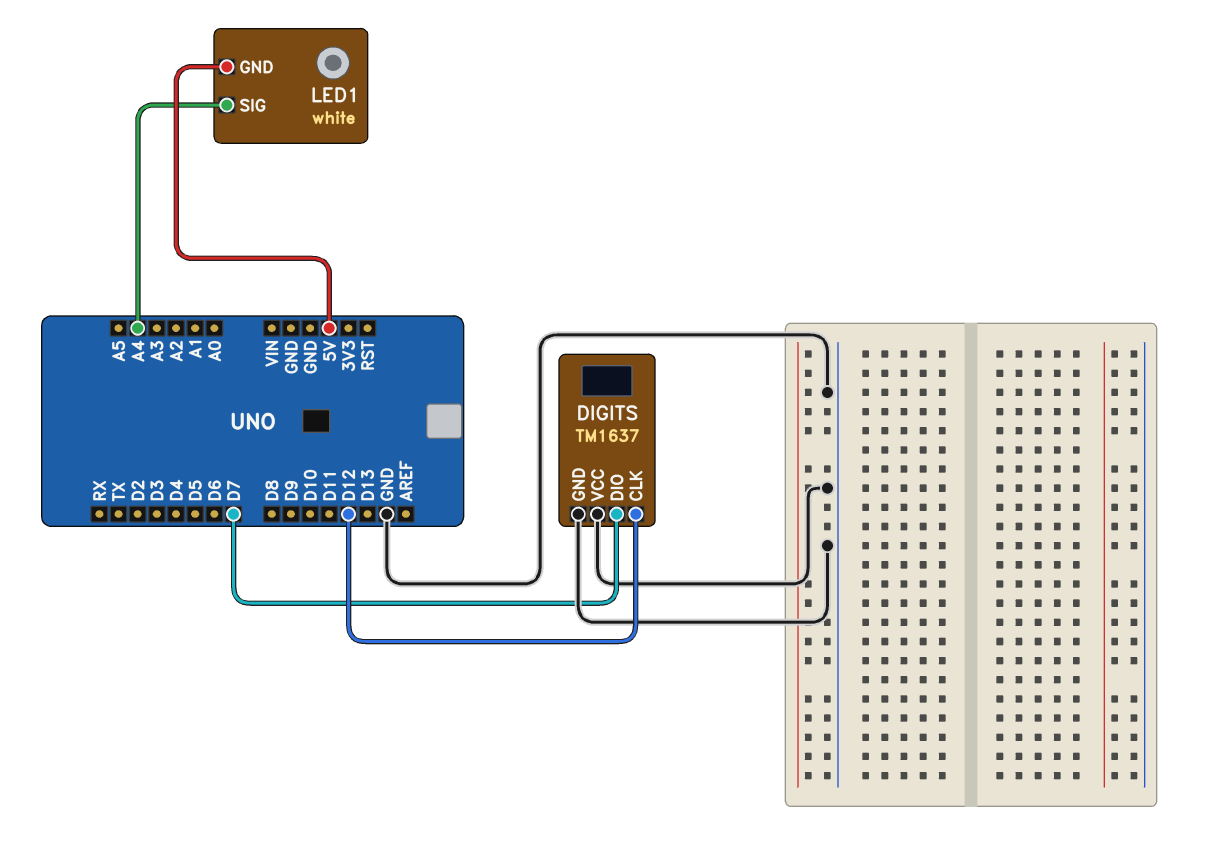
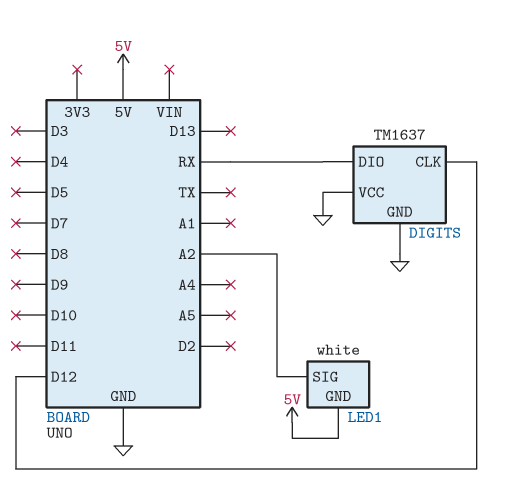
DIGITS pin DIO: D7 -> RX
LED1 pin SIG: A4 -> A2

